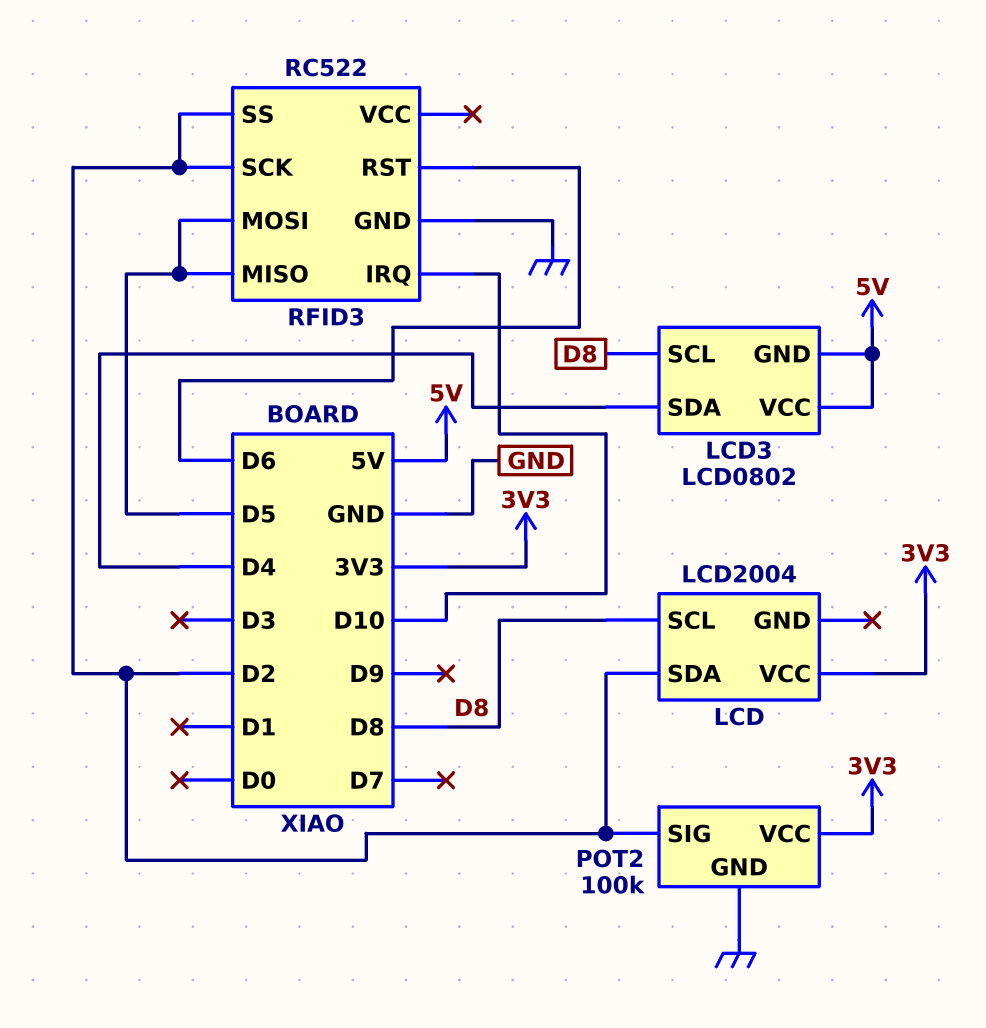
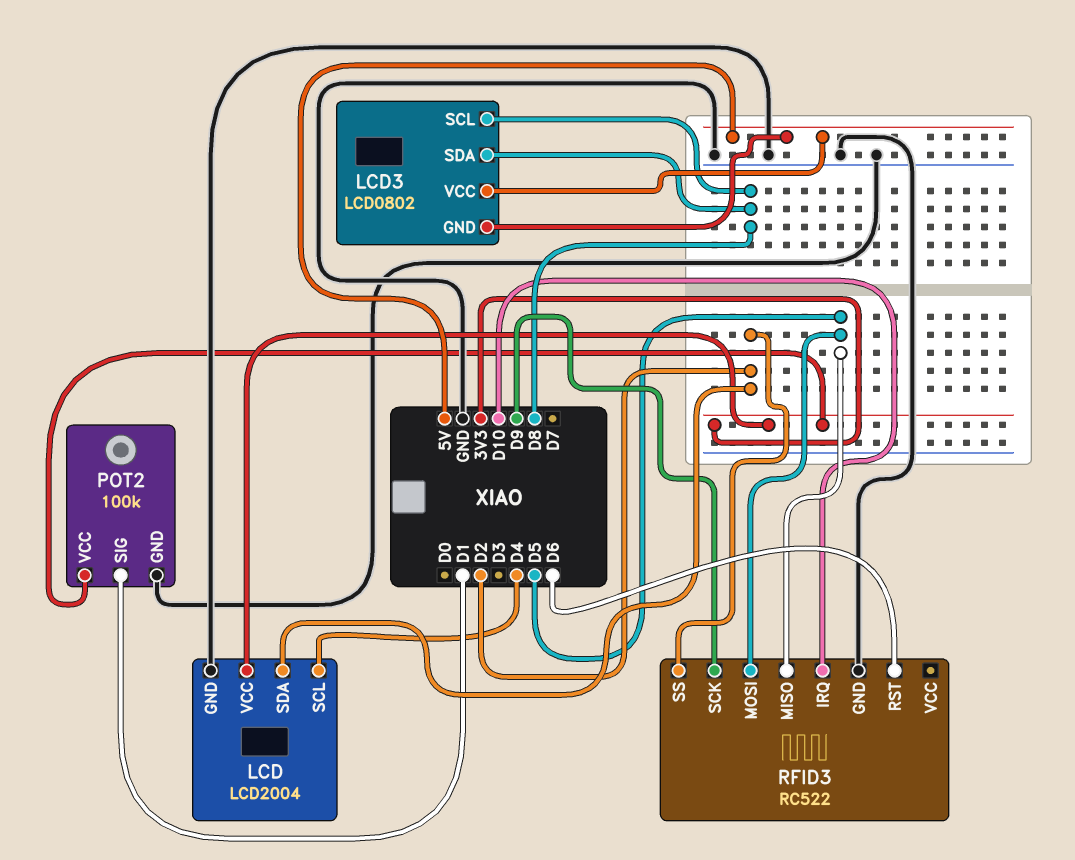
LCD pin GND: none -> GND
LCD pin SCL: D8 -> D4
LCD3 pin SDA: D4 -> D8
POT2 pin SIG: D2 -> D1
RFID3 pin SCK: D2 -> D9

